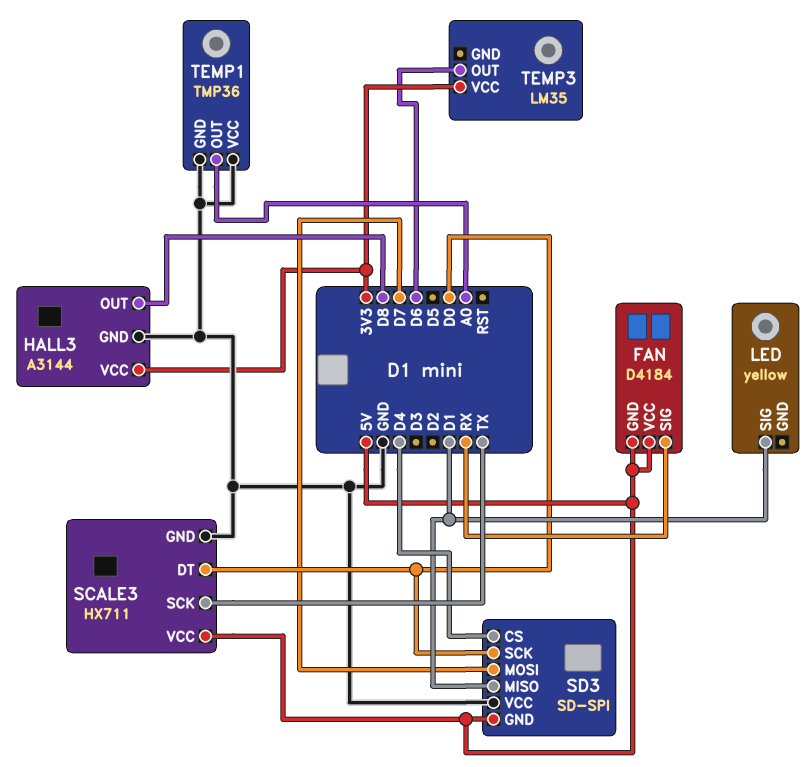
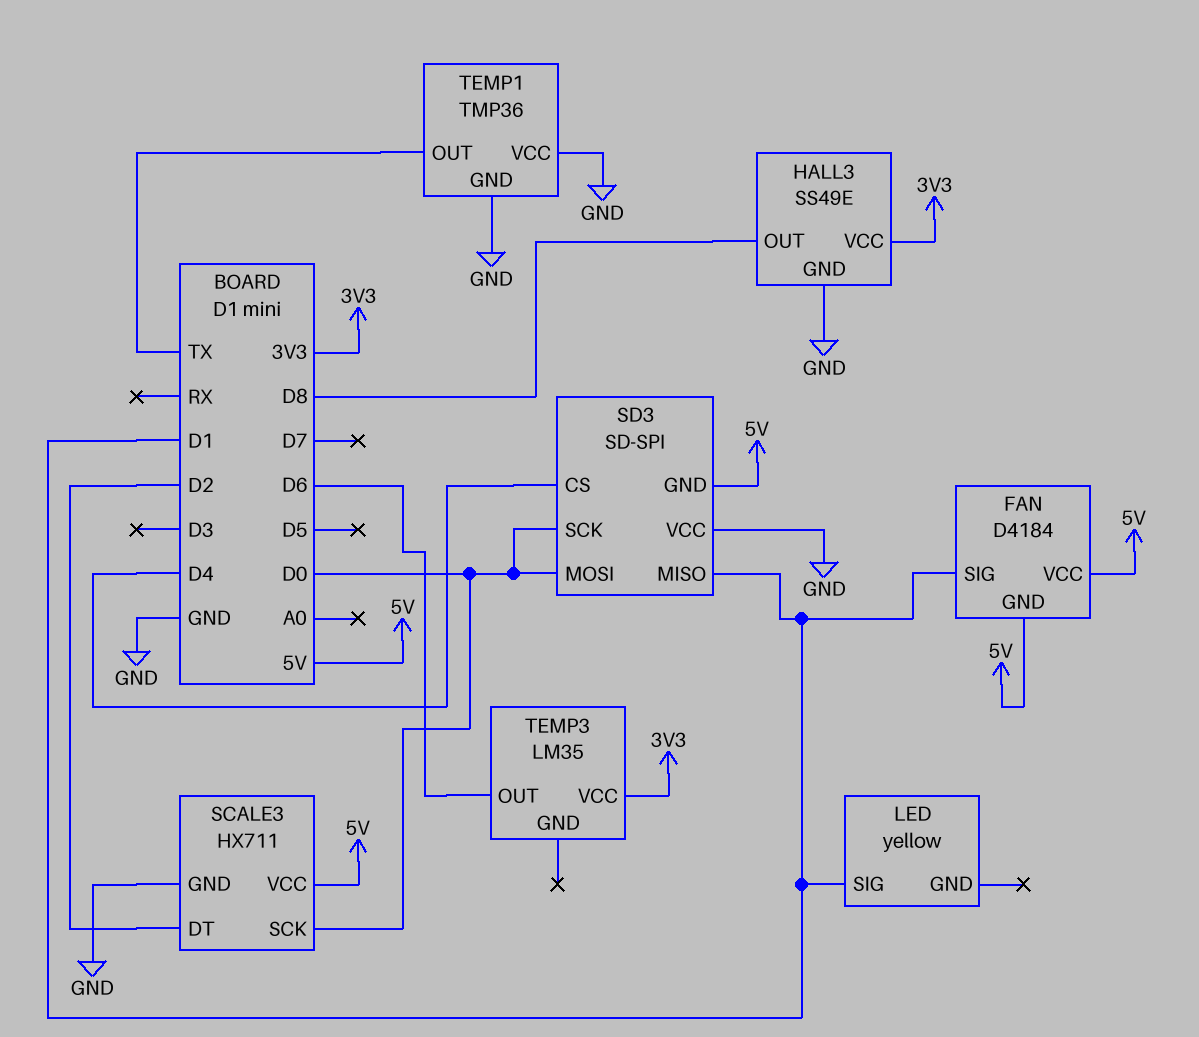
FAN pin SIG: RX -> D1
HALL3: A3144 -> SS49E
SCALE3 pin DT: D0 -> D2
SCALE3 pin SCK: TX -> D0
SD3 pin MOSI: D7 -> D0
TEMP1 pin OUT: A0 -> TX

